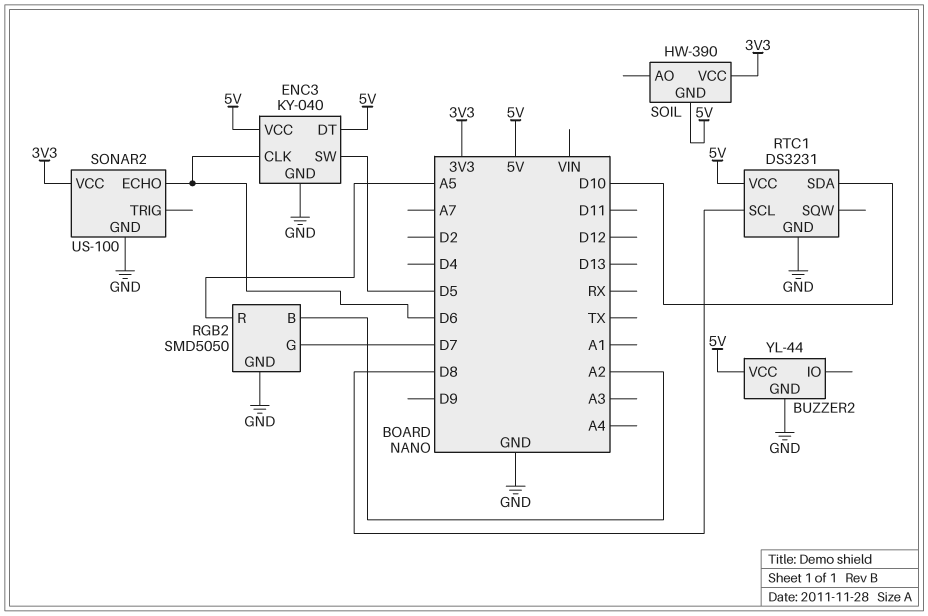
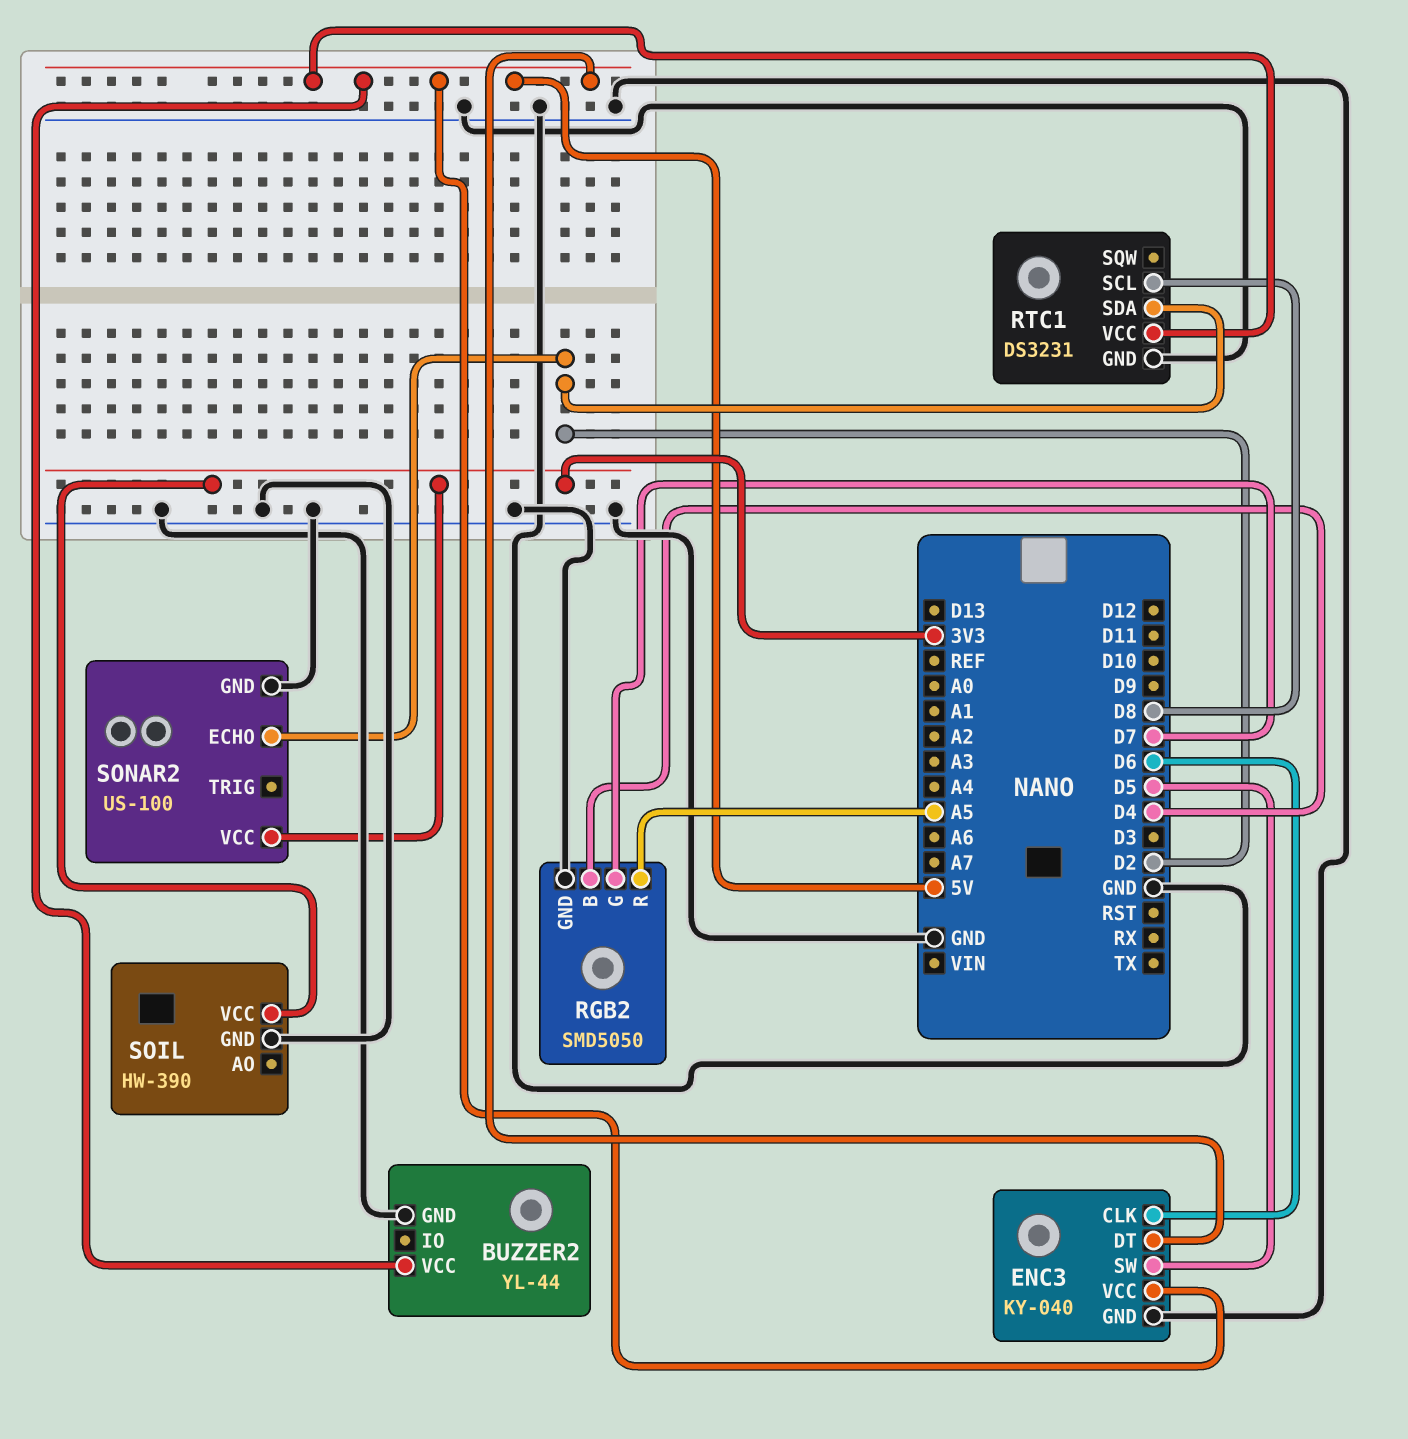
RGB2 pin B: A2 -> D4
RTC1 pin SDA: D10 -> D2
SOIL pin GND: 5V -> GND
SONAR2 pin ECHO: D6 -> D2

